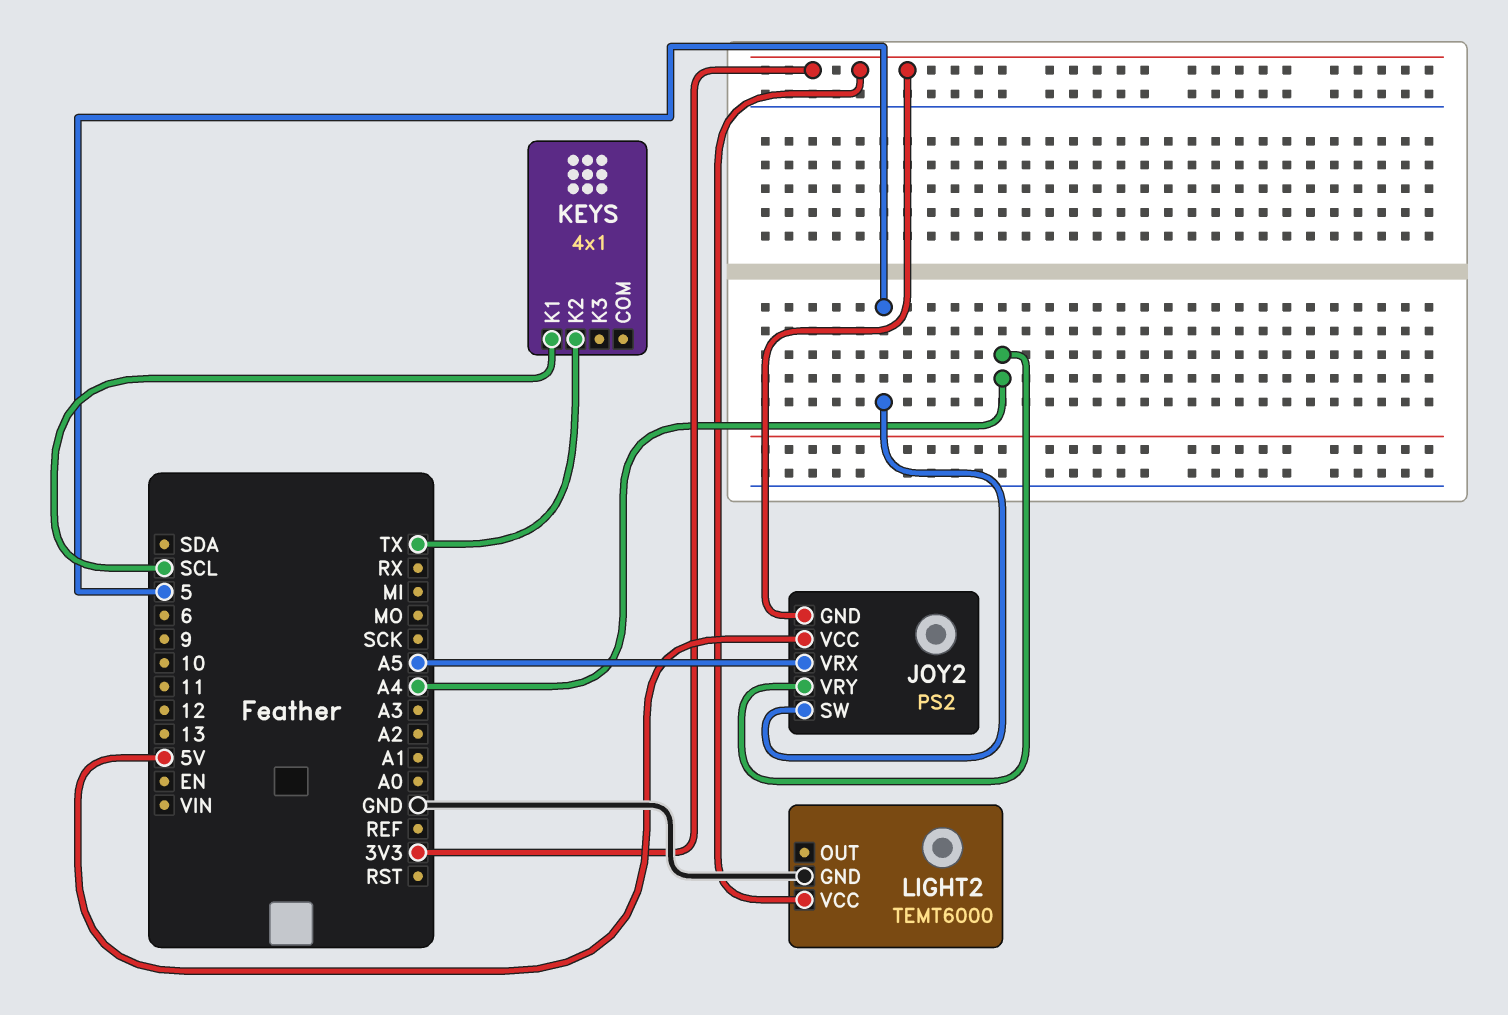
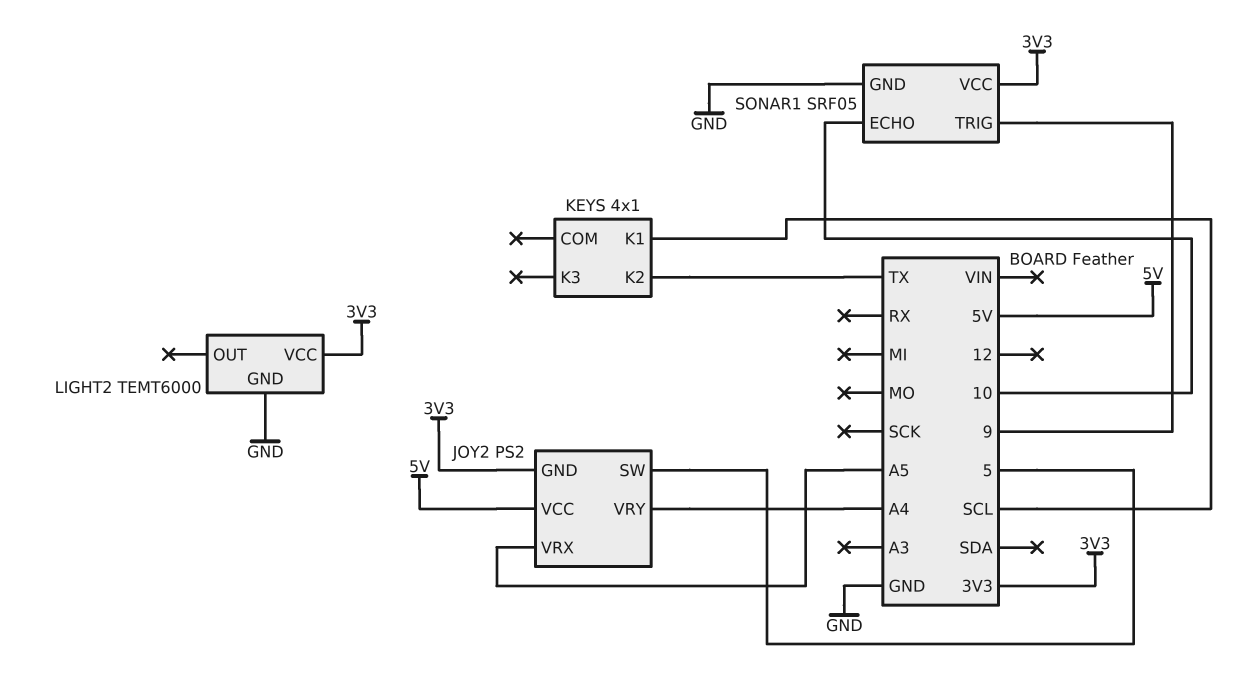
SONAR1: none -> SRF05
SONAR1 pin ECHO: none -> 10
SONAR1 pin GND: none -> GND
SONAR1 pin TRIG: none -> 9
SONAR1 pin VCC: none -> 3V3

